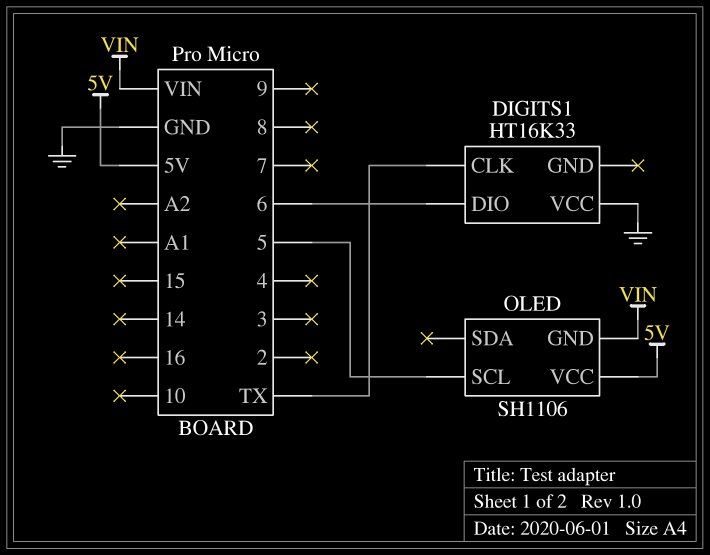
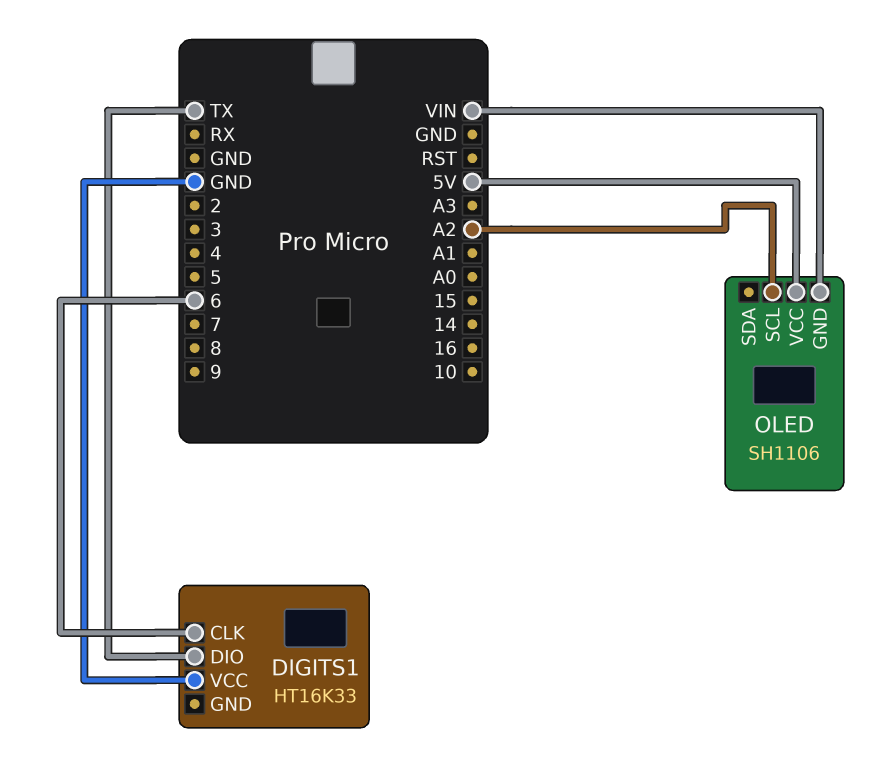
DIGITS1 pin CLK: TX -> 6
DIGITS1 pin DIO: 6 -> TX
OLED pin SCL: 5 -> A2

